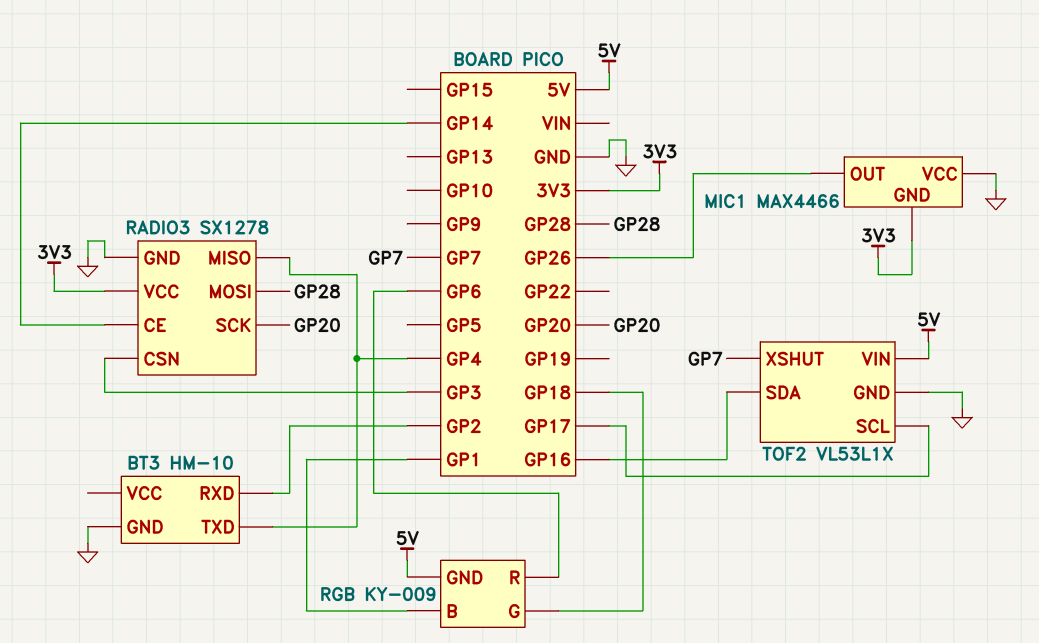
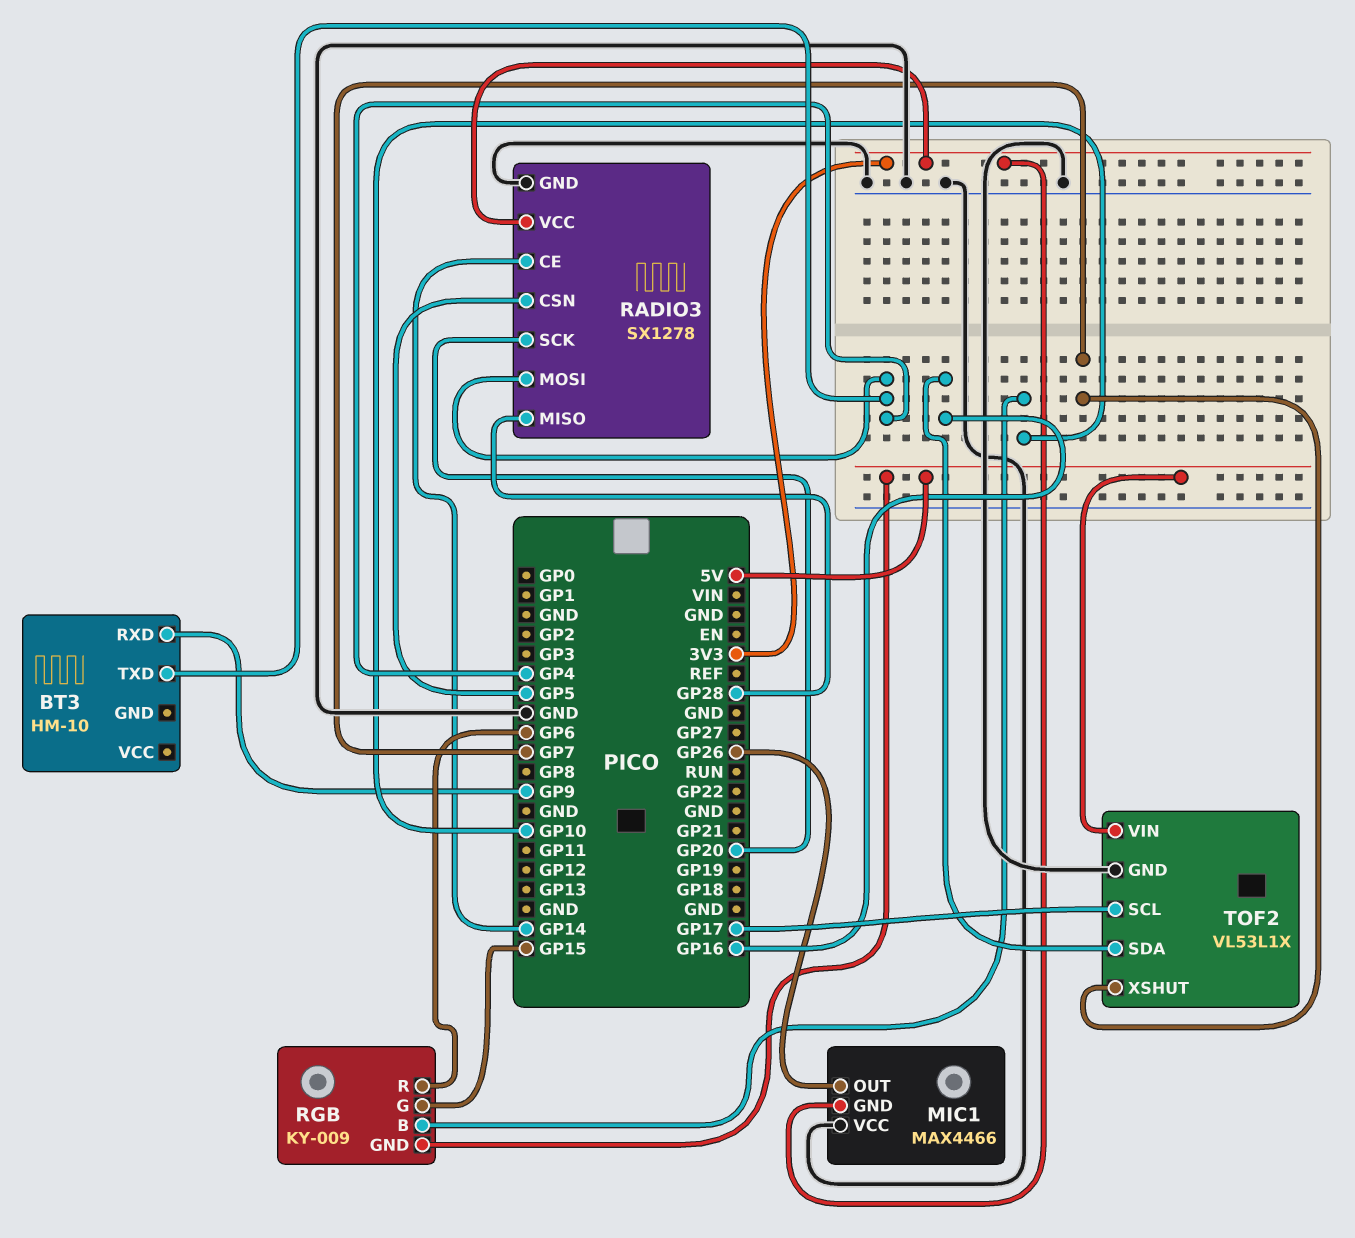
BT3 pin GND: GND -> none
BT3 pin RXD: GP2 -> GP9
RADIO3 pin CSN: GP3 -> GP5
RADIO3 pin MISO: GP4 -> GP28
RADIO3 pin MOSI: GP28 -> GP4
RGB pin B: GP1 -> GP10
RGB pin G: GP18 -> GP15

